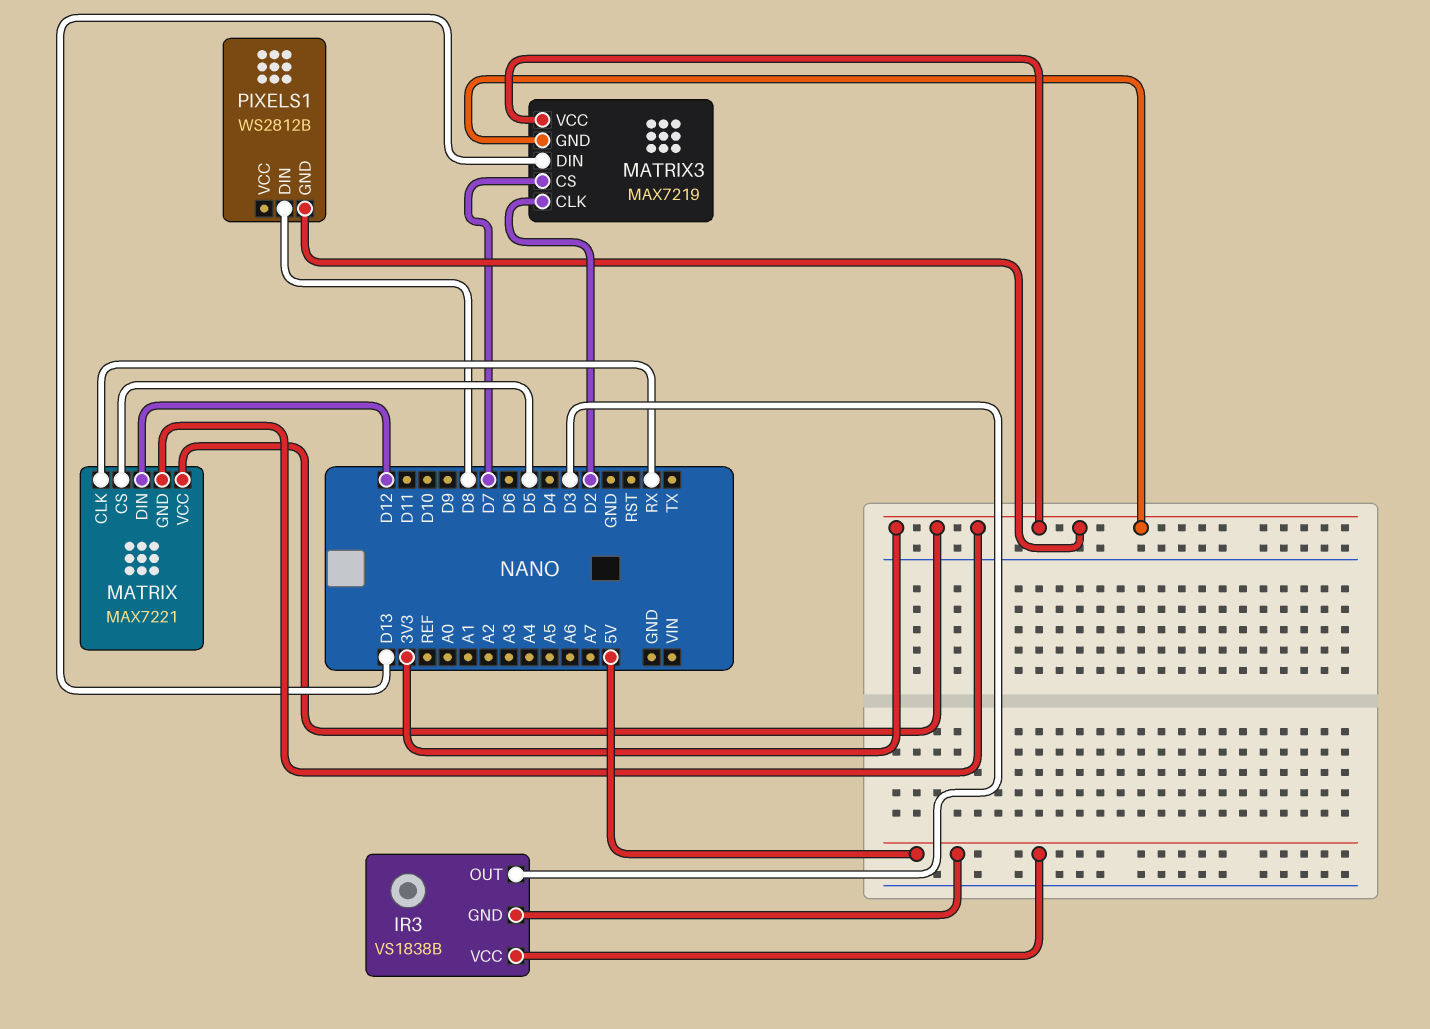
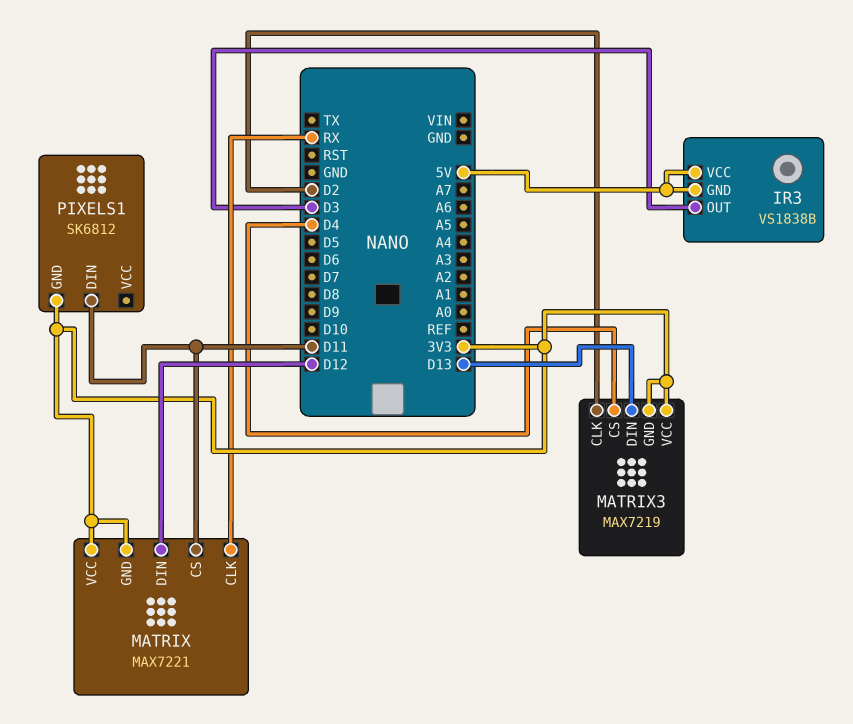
MATRIX pin CS: D5 -> D11
MATRIX3 pin CS: D7 -> D4
PIXELS1: WS2812B -> SK6812
PIXELS1 pin DIN: D8 -> D11

